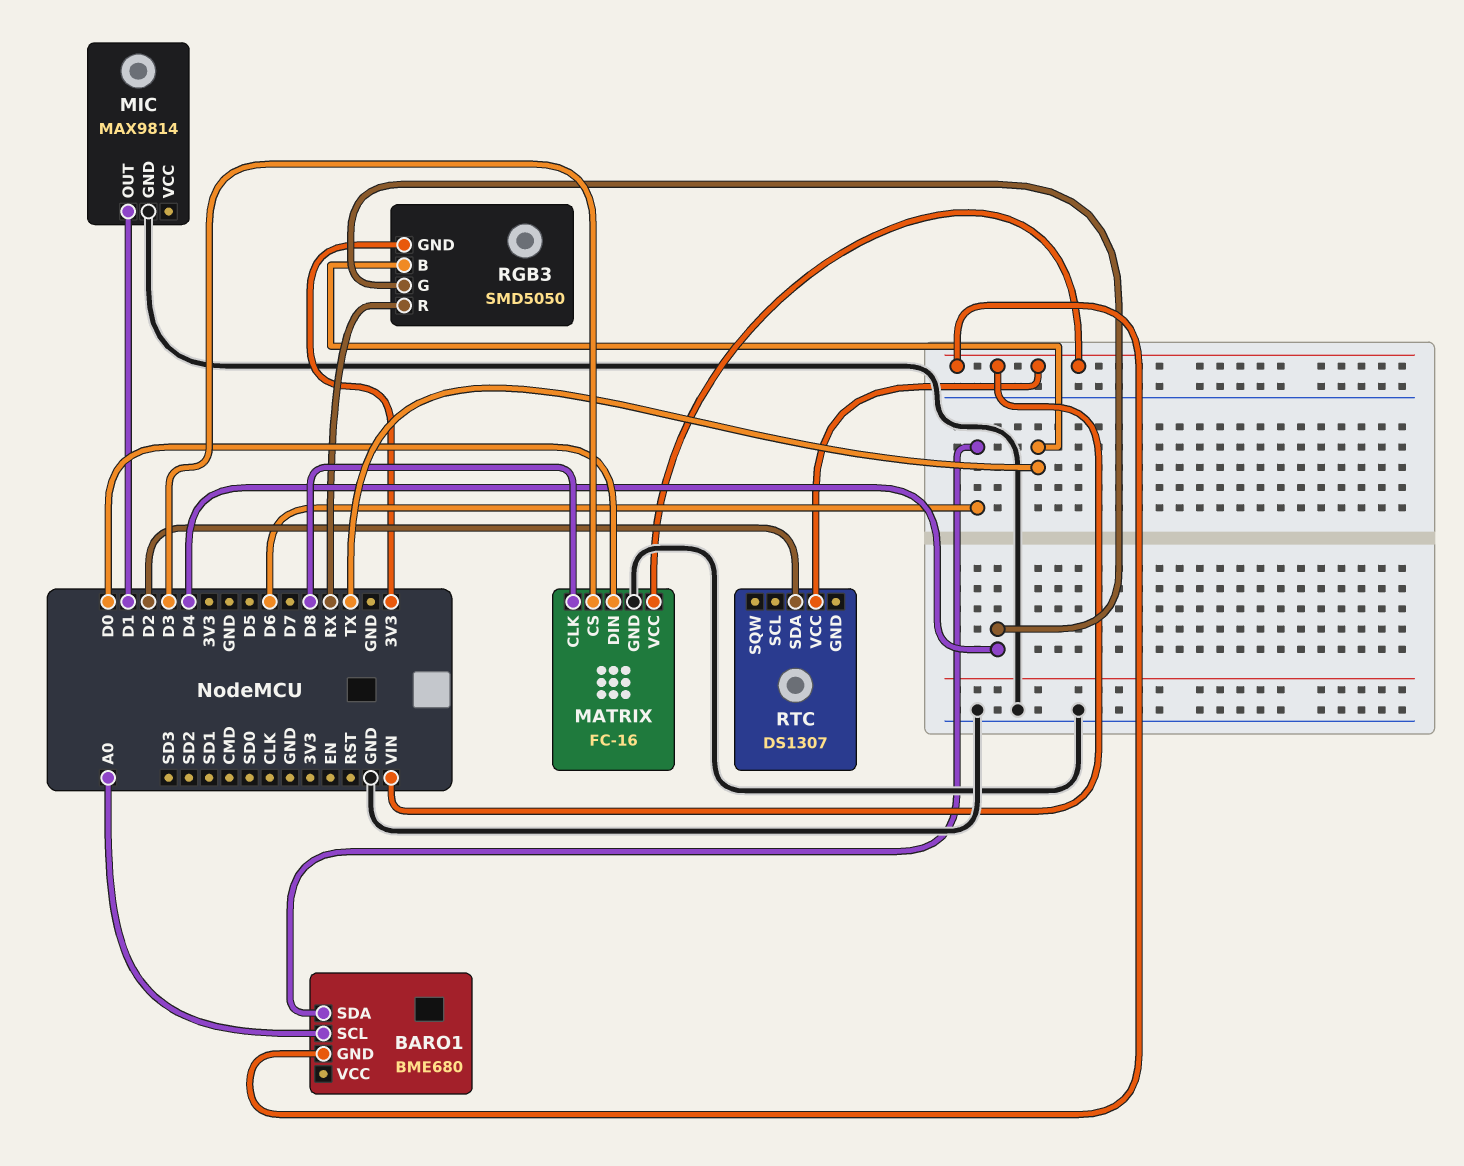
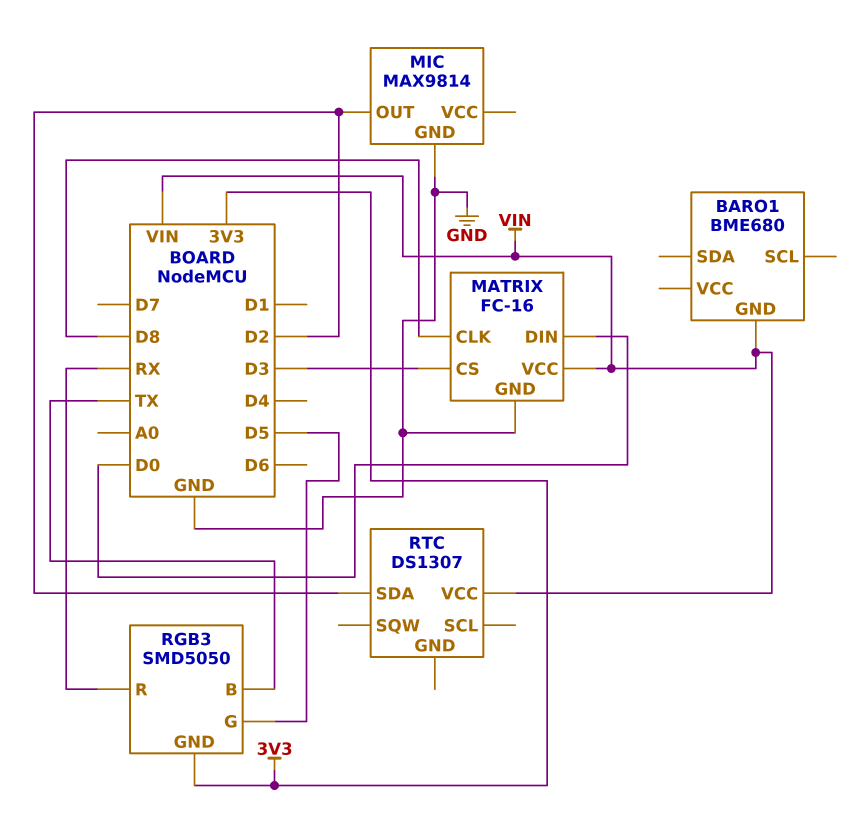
BARO1 pin SCL: A0 -> none
BARO1 pin SDA: D6 -> none
MIC pin OUT: D1 -> D2
RGB3 pin G: D4 -> D5

